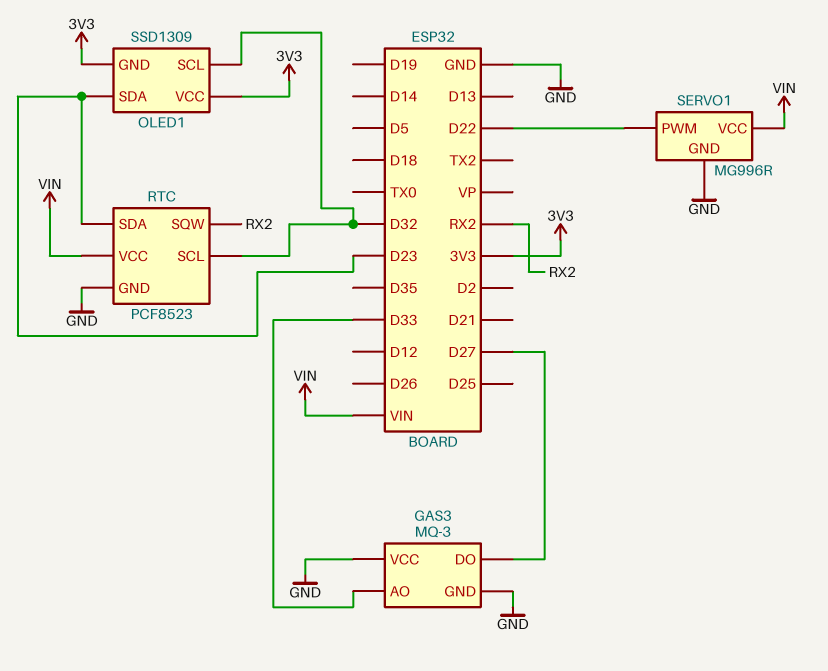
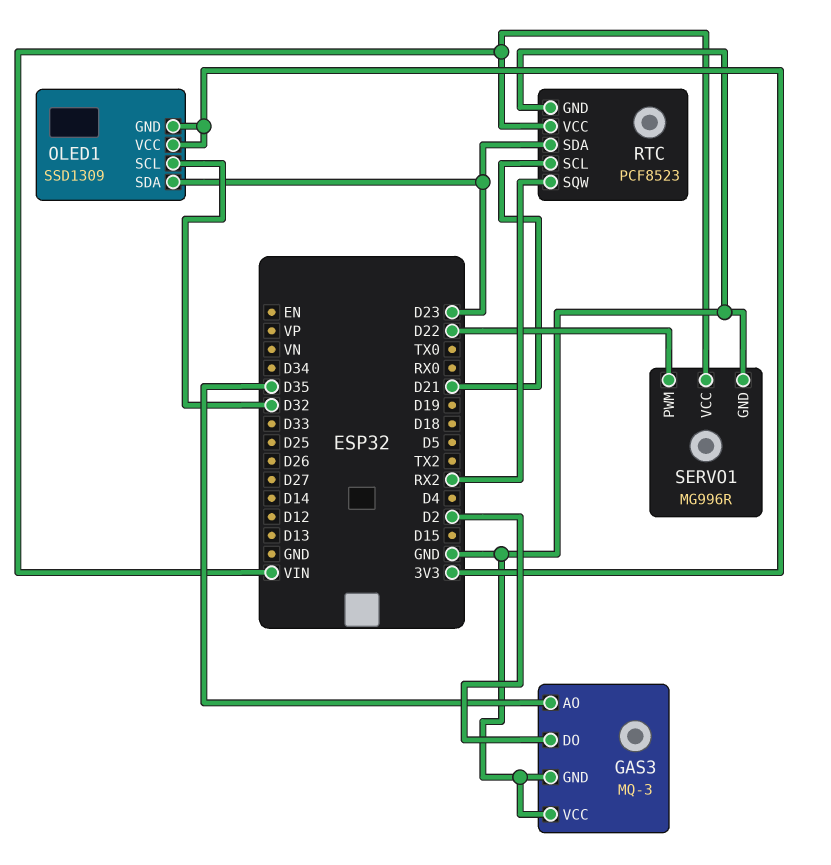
GAS3 pin AO: D33 -> D35
GAS3 pin DO: D27 -> D2
RTC pin SCL: D32 -> D21

